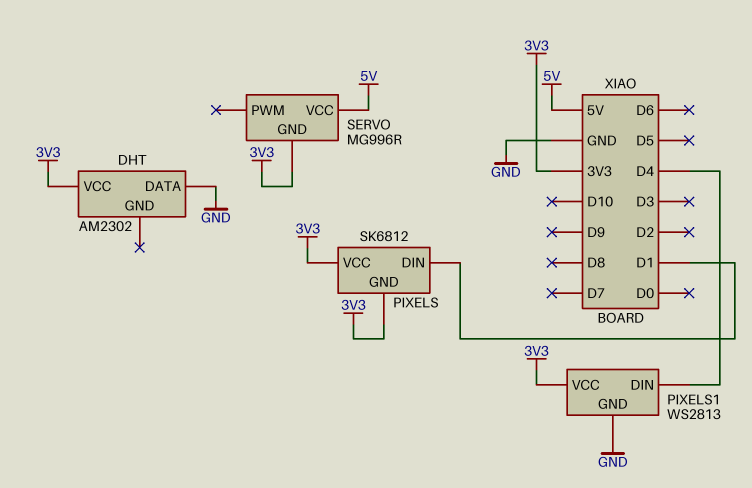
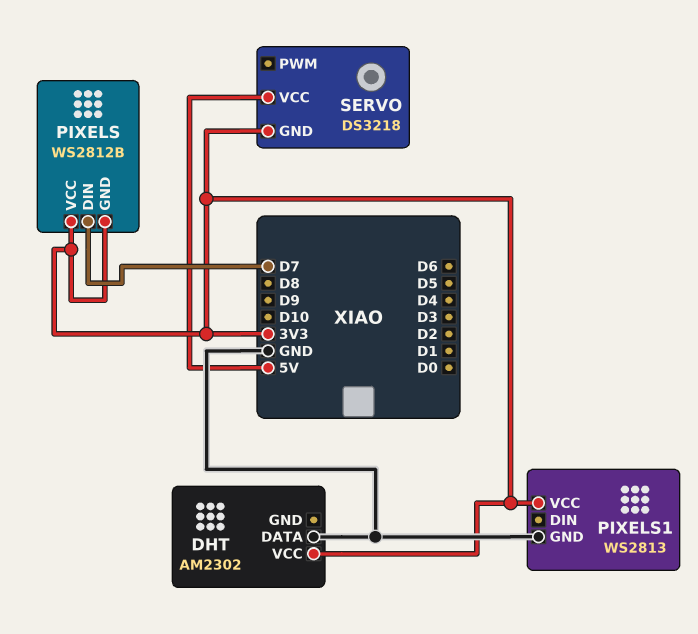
PIXELS: SK6812 -> WS2812B
PIXELS pin DIN: D1 -> D7
PIXELS1 pin DIN: D4 -> none
SERVO: MG996R -> DS3218

